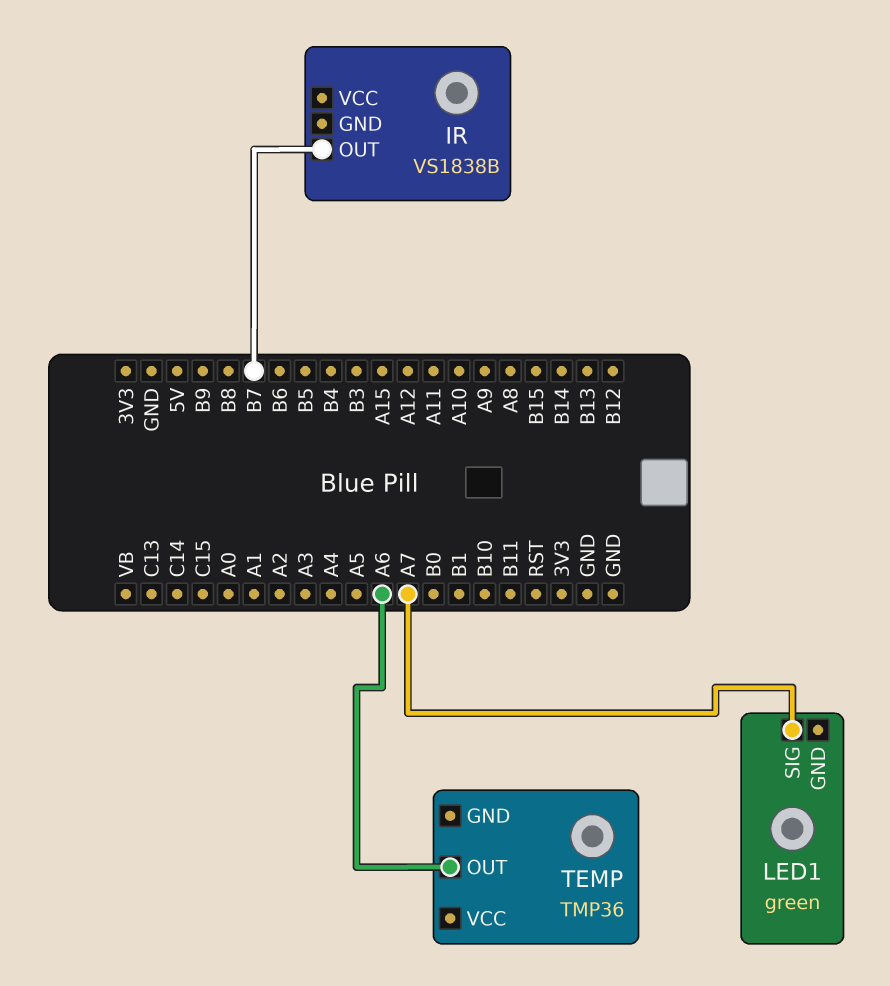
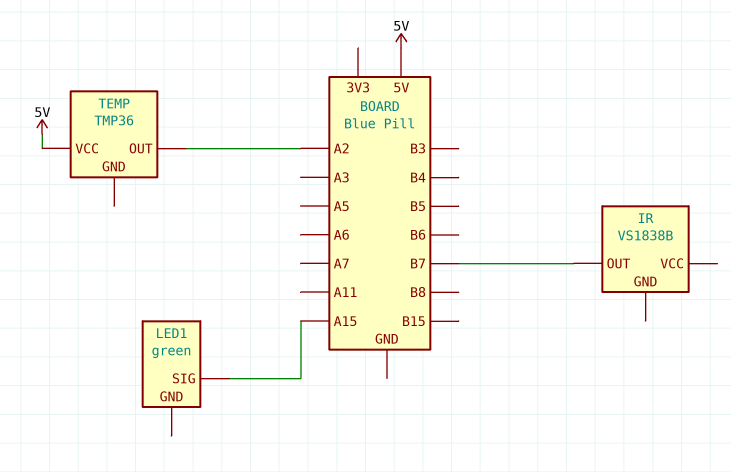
LED1 pin SIG: A7 -> A15
TEMP pin OUT: A6 -> A2
TEMP pin VCC: none -> 5V

